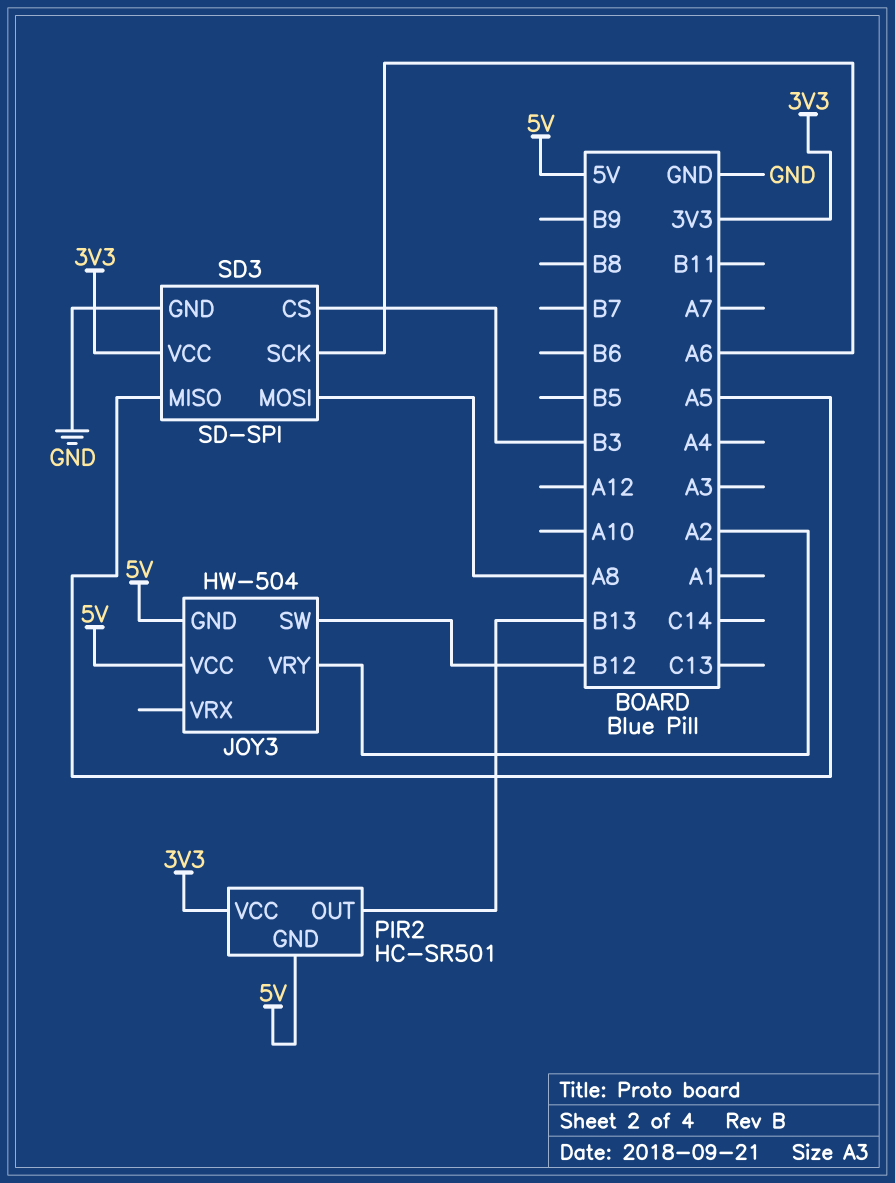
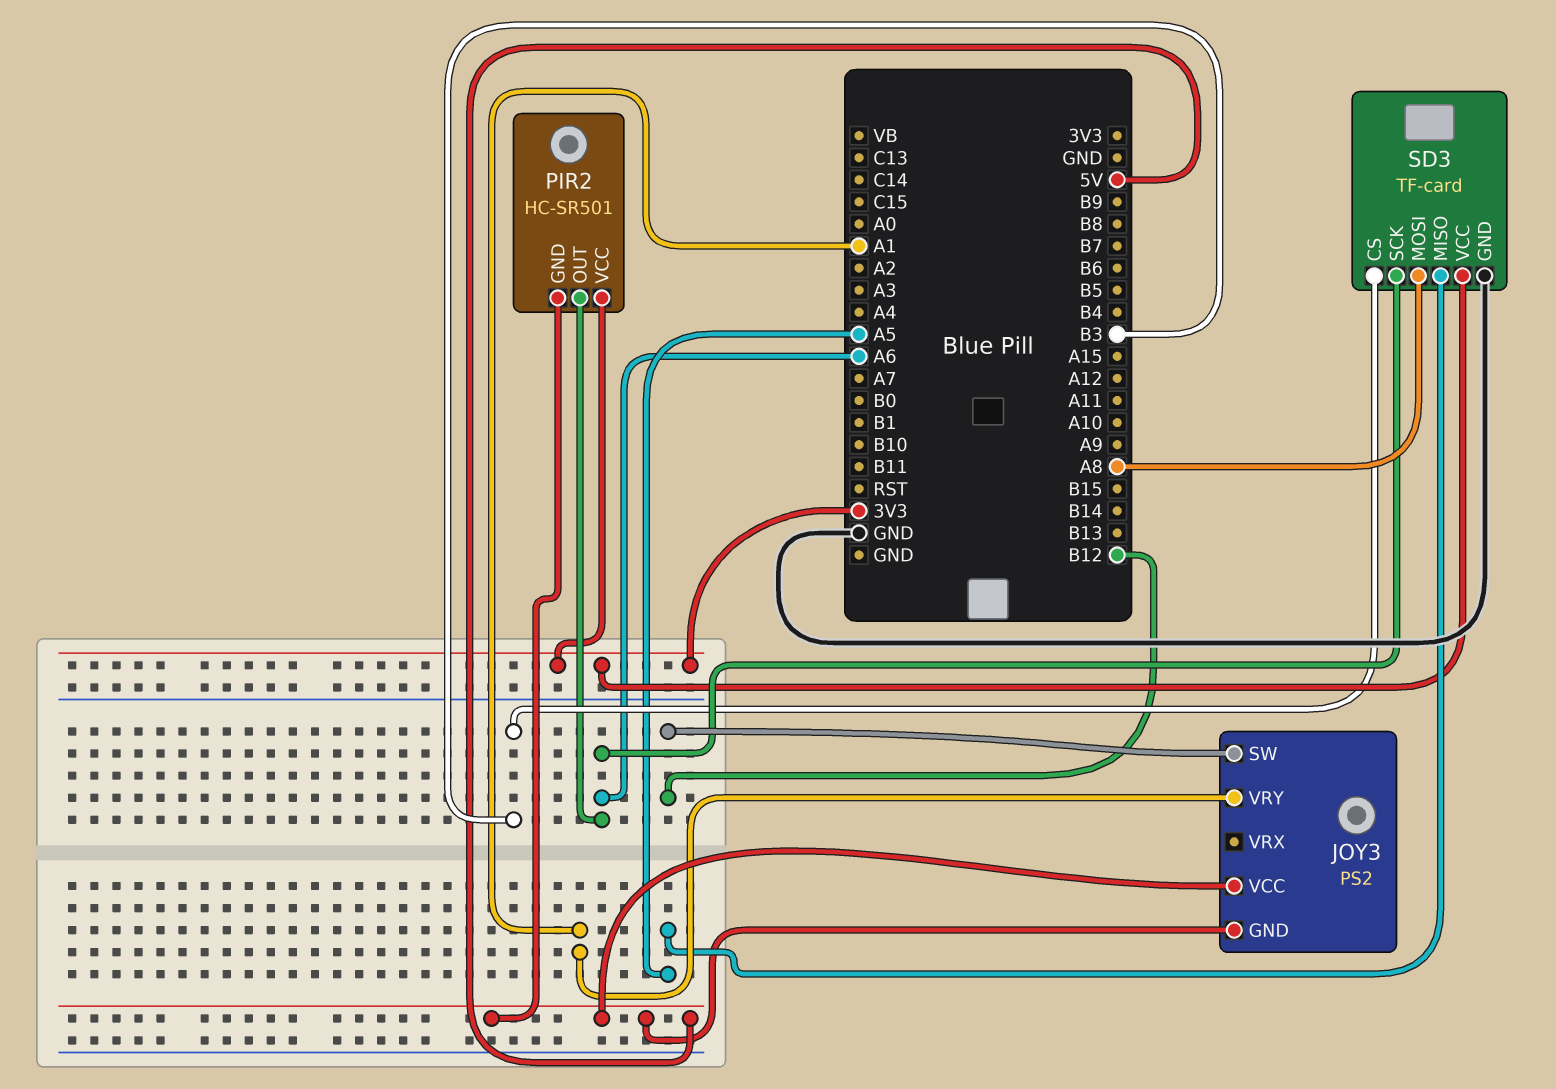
JOY3: HW-504 -> PS2
JOY3 pin VRY: A2 -> A1
PIR2 pin OUT: B13 -> A6
SD3: SD-SPI -> TF-card

